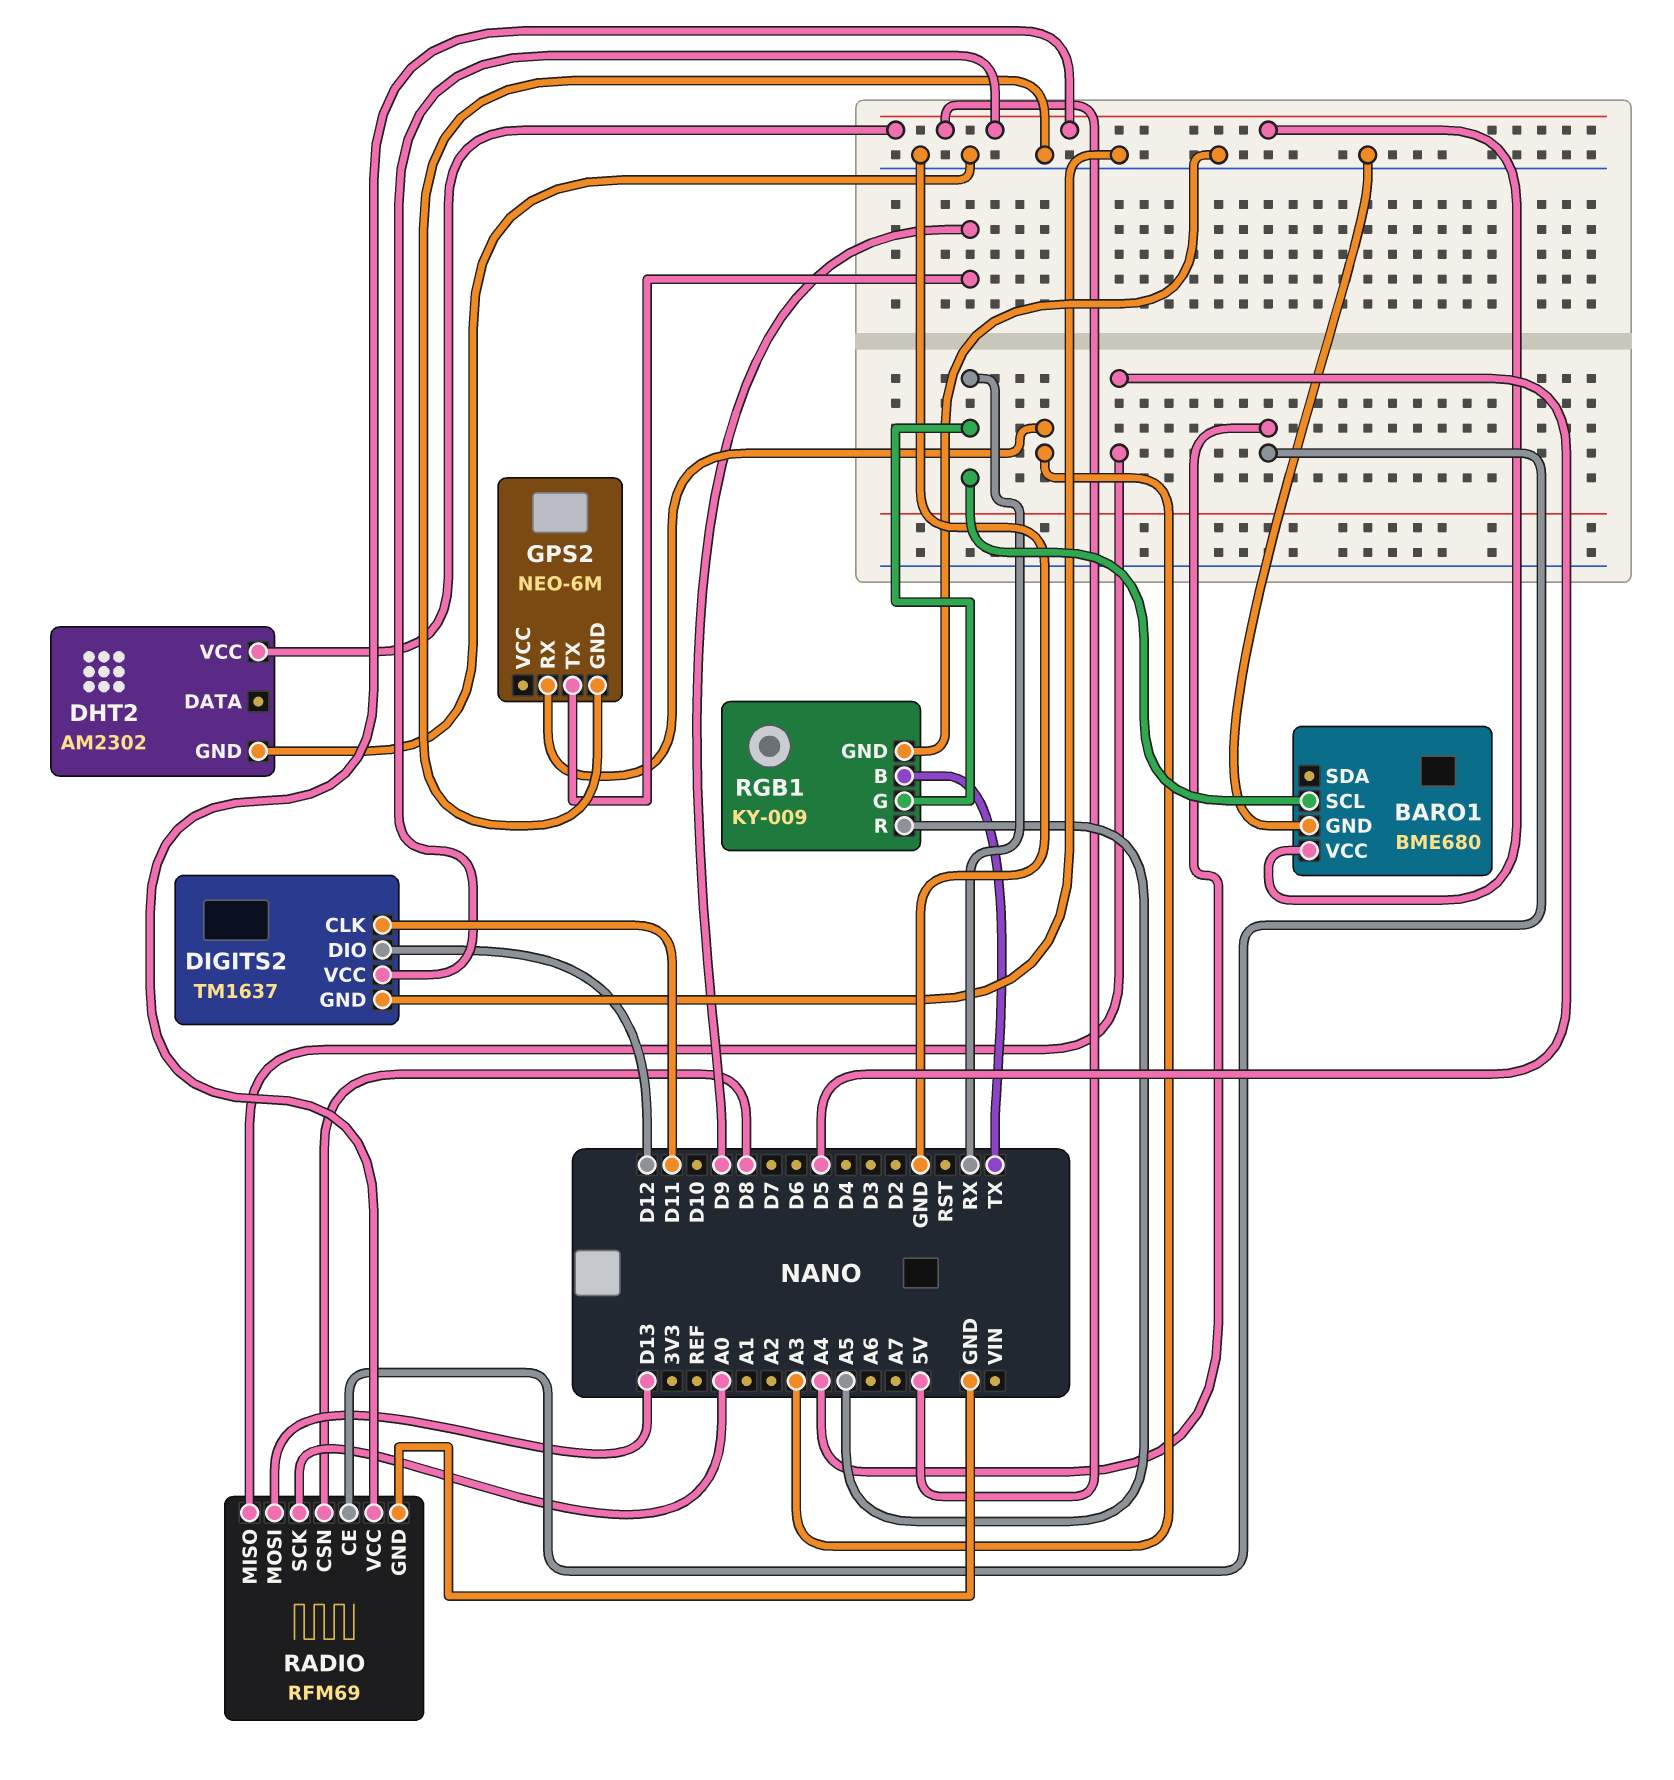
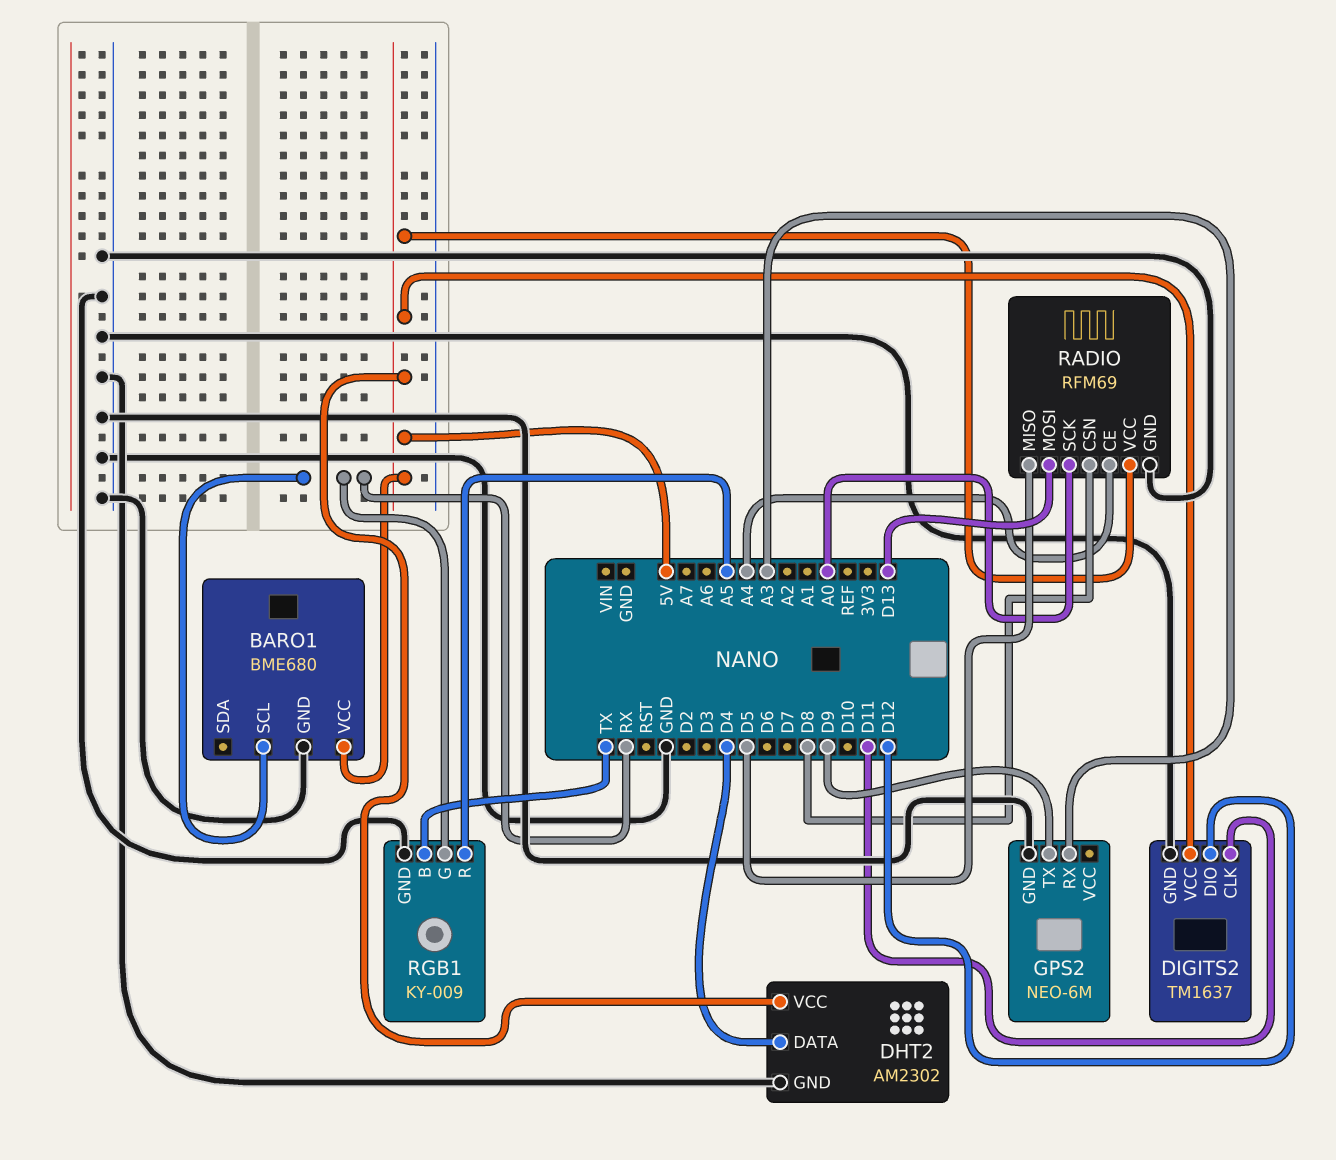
DHT2 pin DATA: none -> D4

